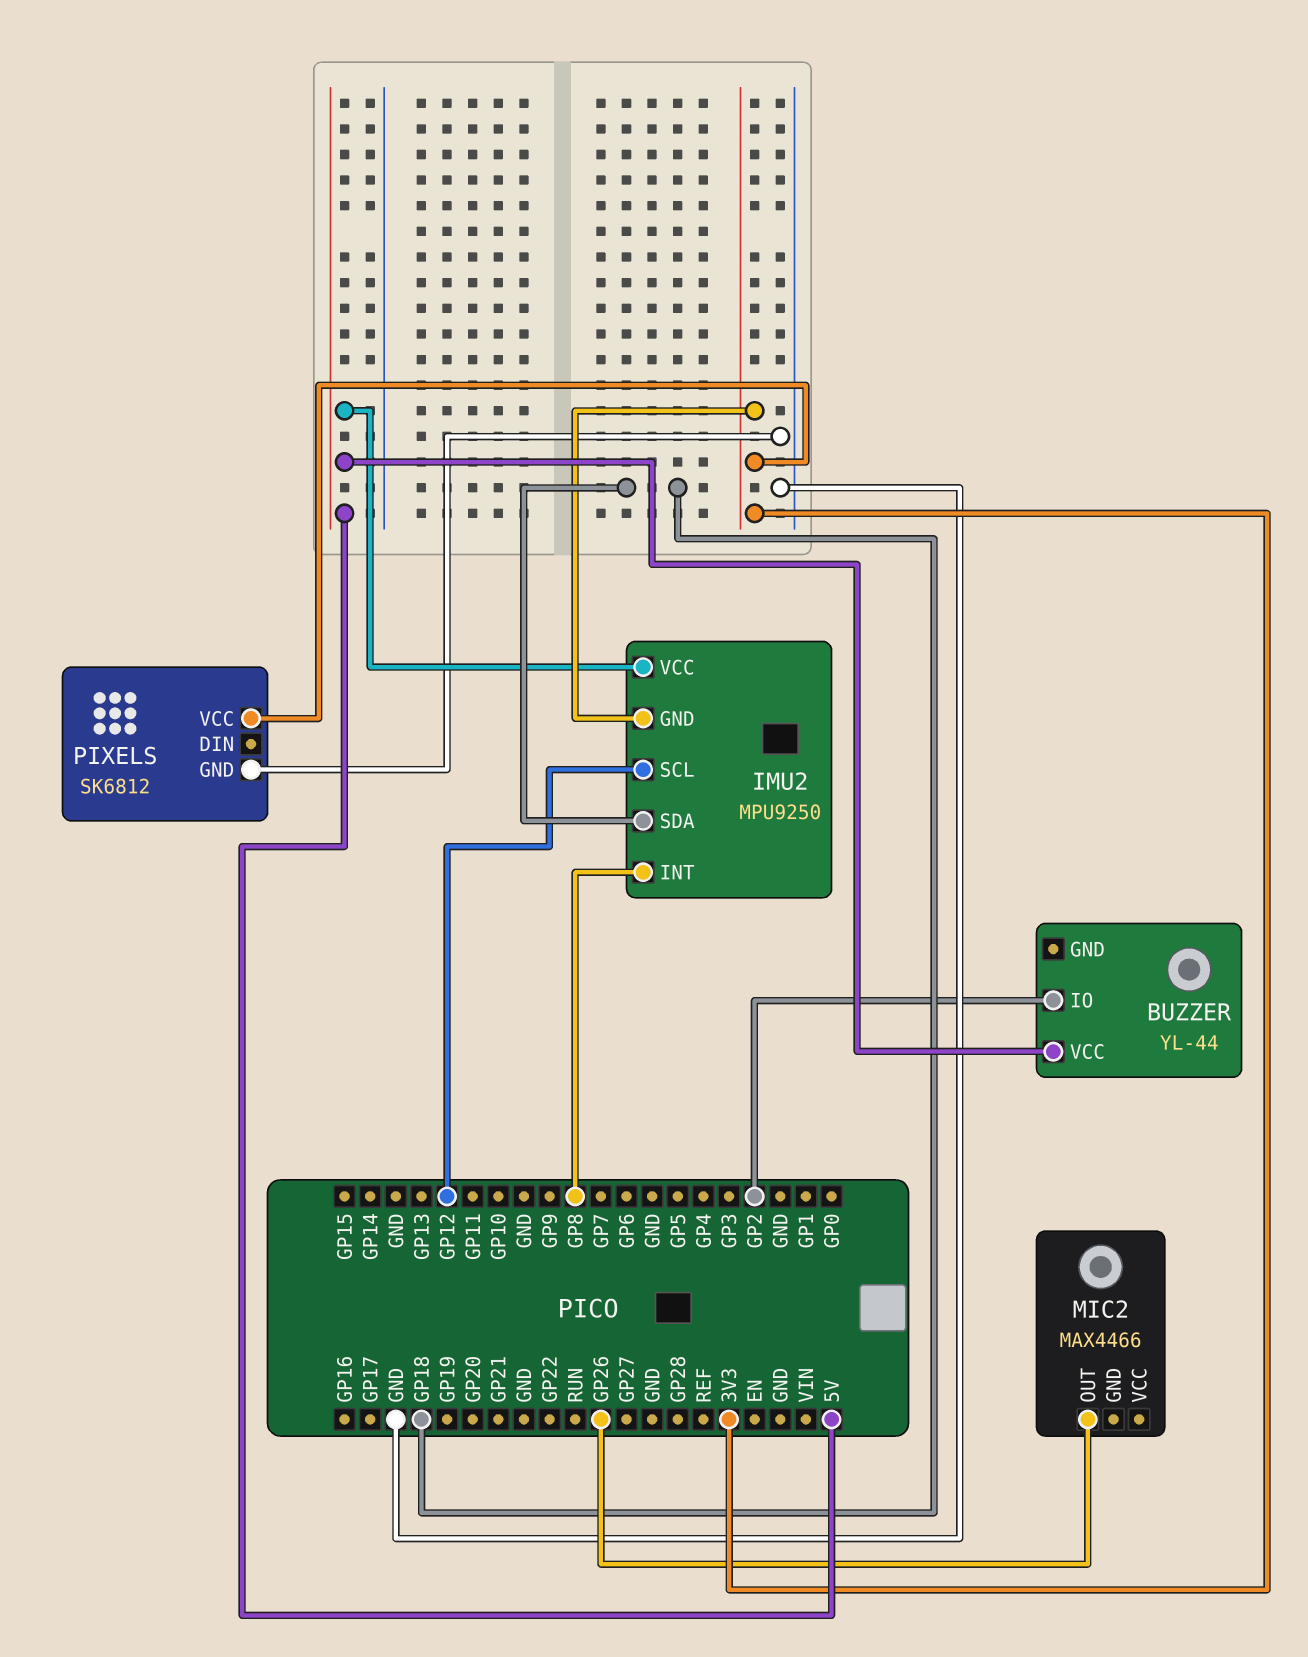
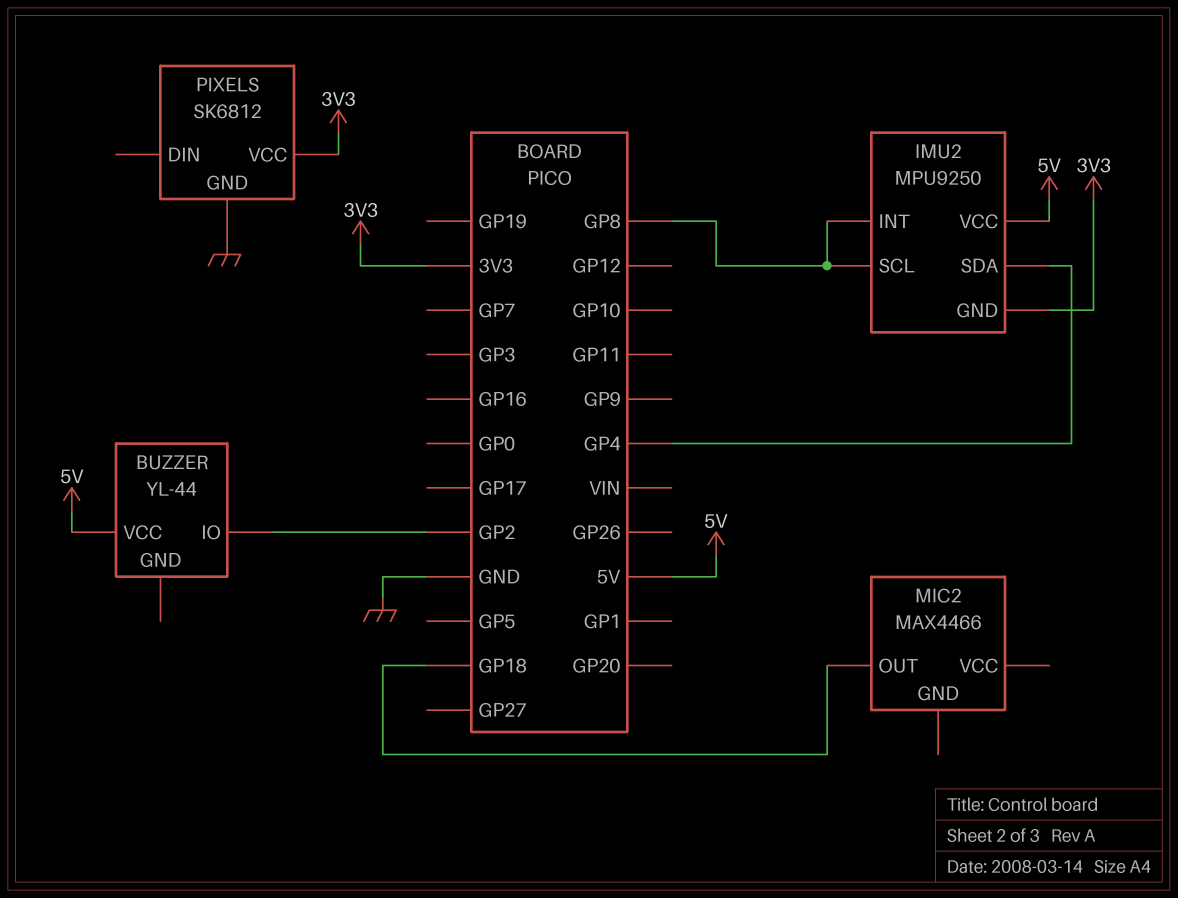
IMU2 pin SCL: GP12 -> GP8
IMU2 pin SDA: GP18 -> GP4
MIC2 pin OUT: GP26 -> GP18

